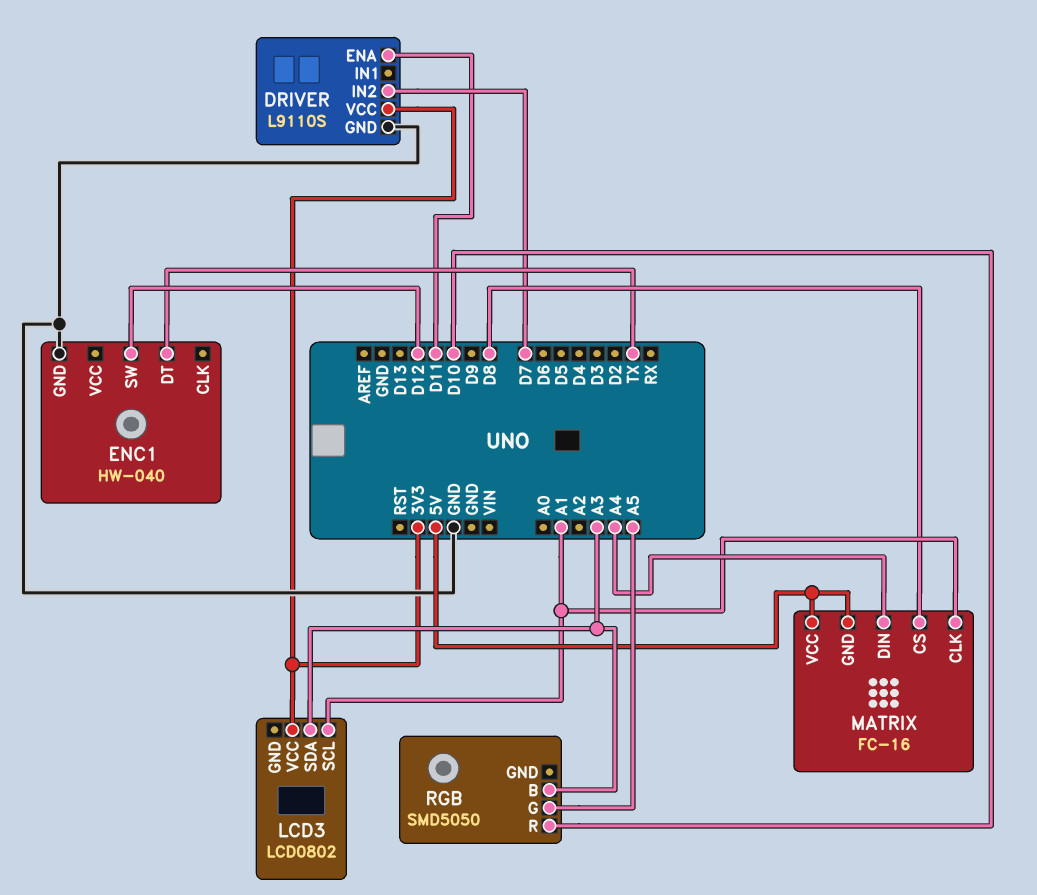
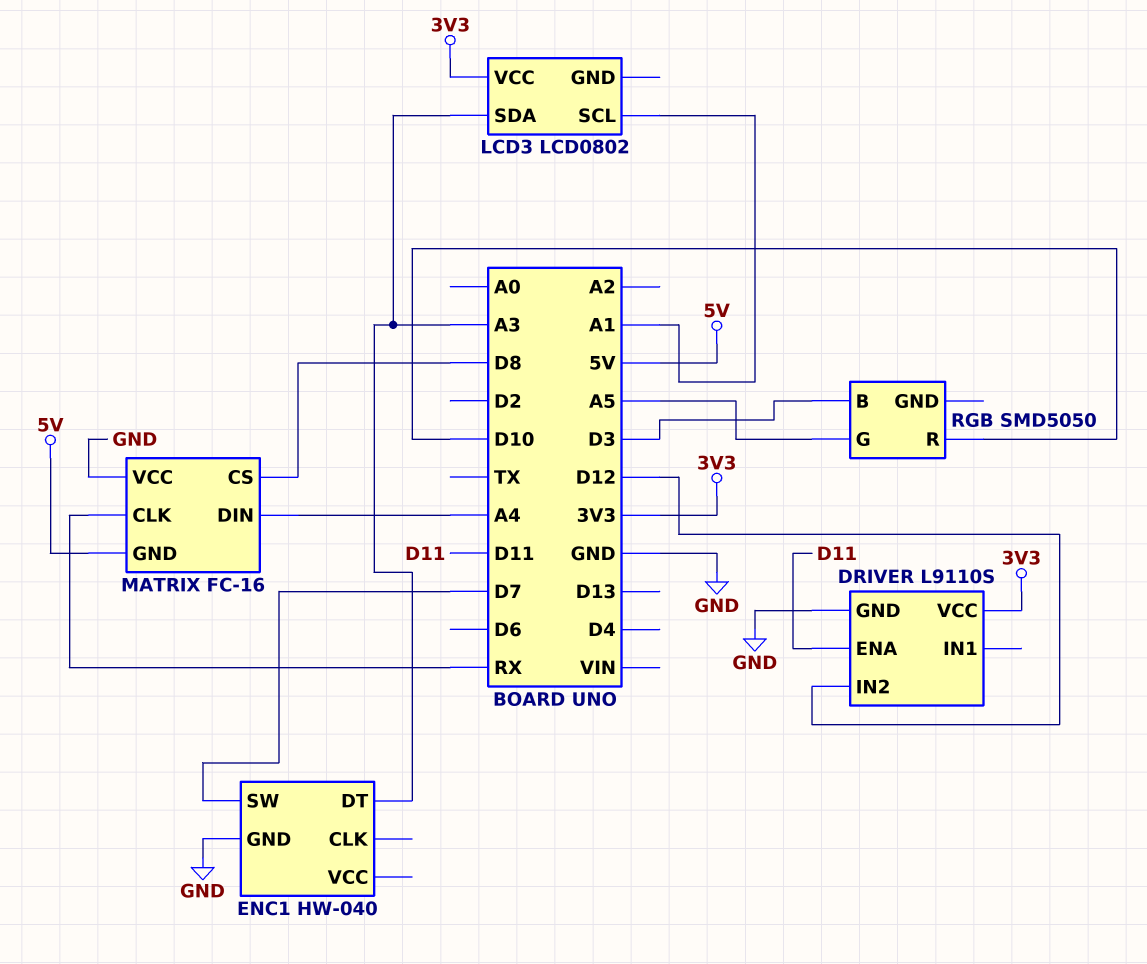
DRIVER pin IN2: D7 -> D12
ENC1 pin DT: TX -> A3
ENC1 pin SW: D12 -> D7
MATRIX pin CLK: A1 -> RX
MATRIX pin VCC: 5V -> GND
RGB pin B: A3 -> D3

